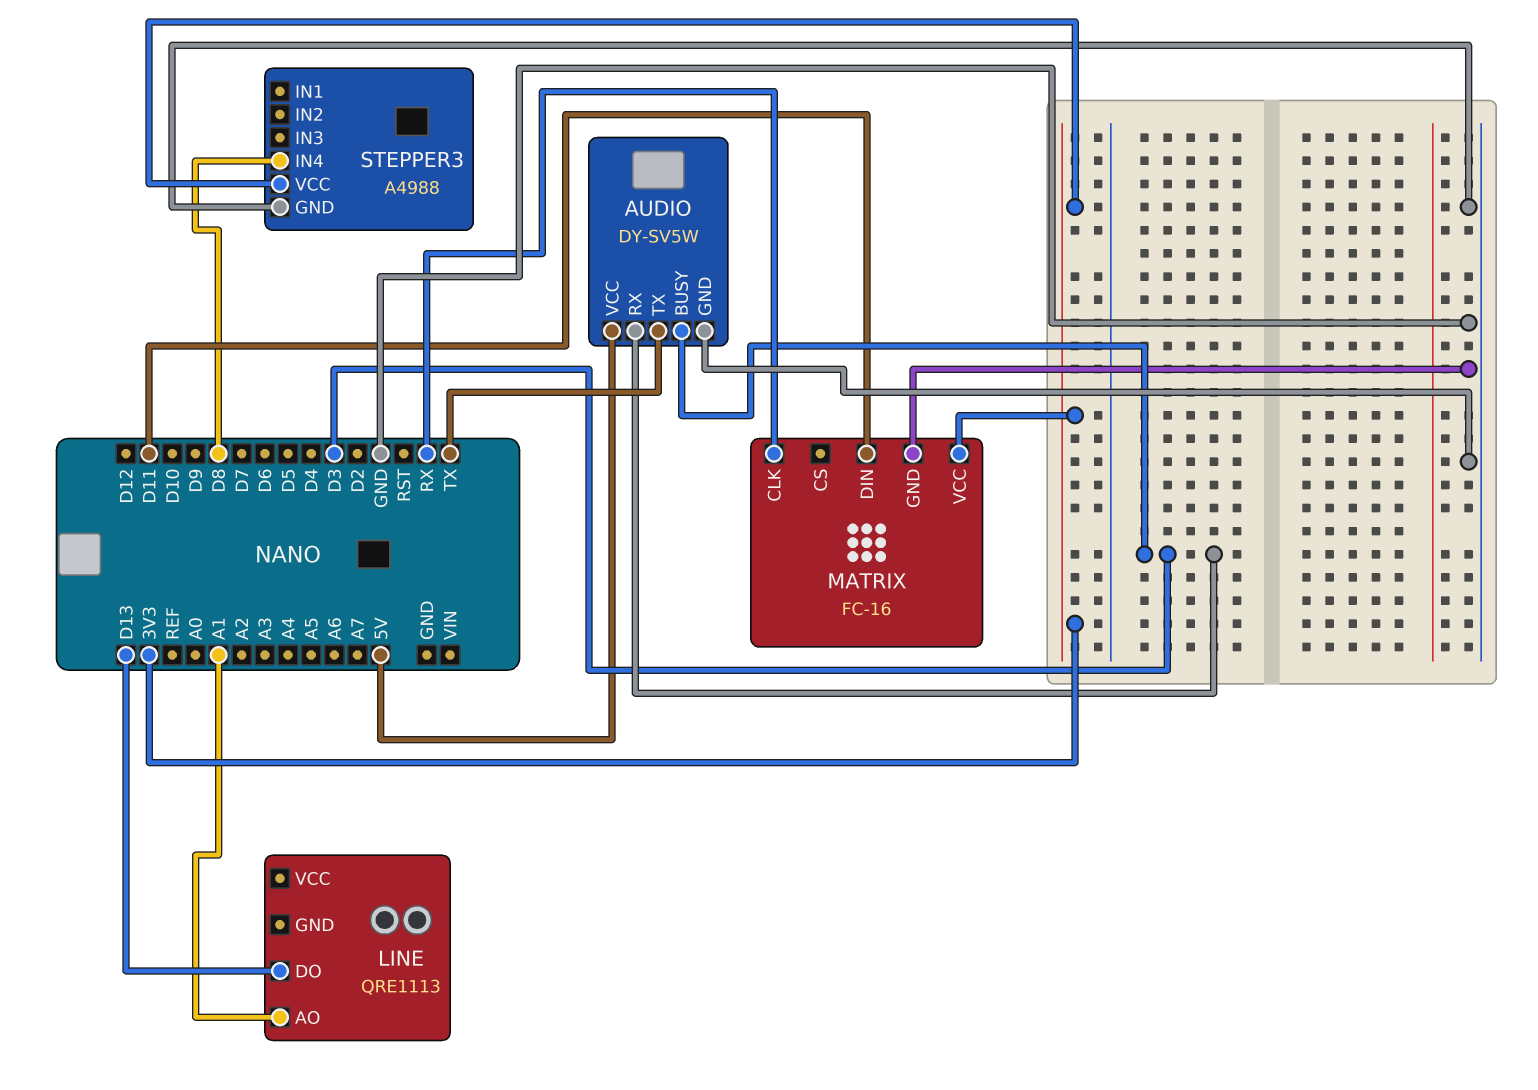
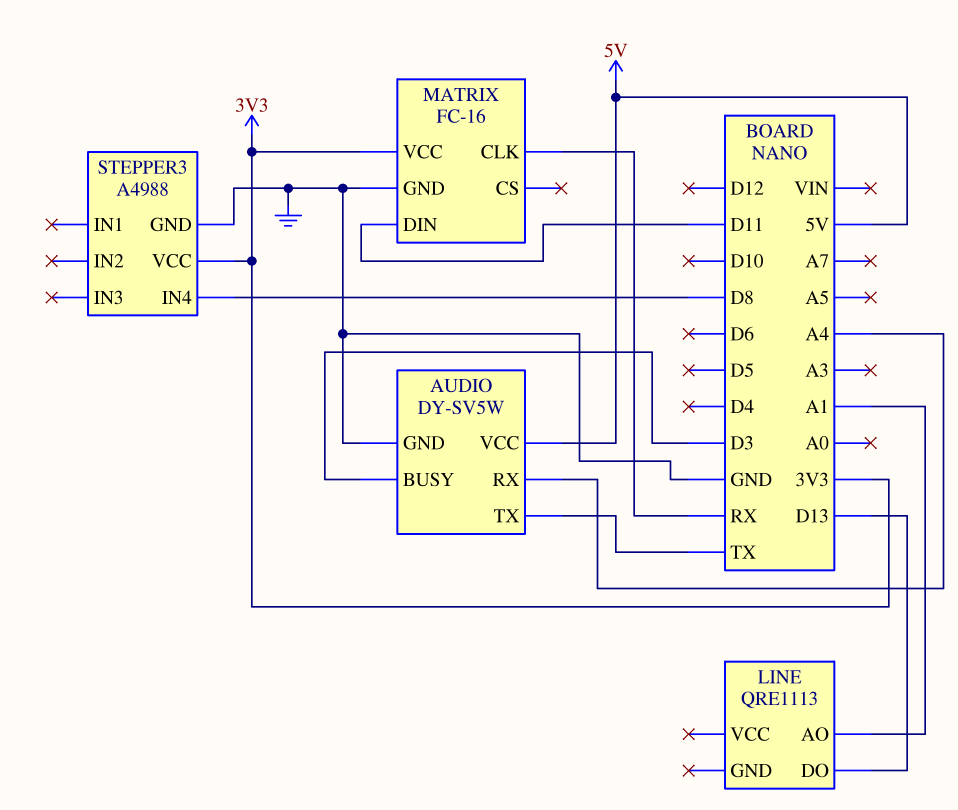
AUDIO pin RX: D3 -> A4

